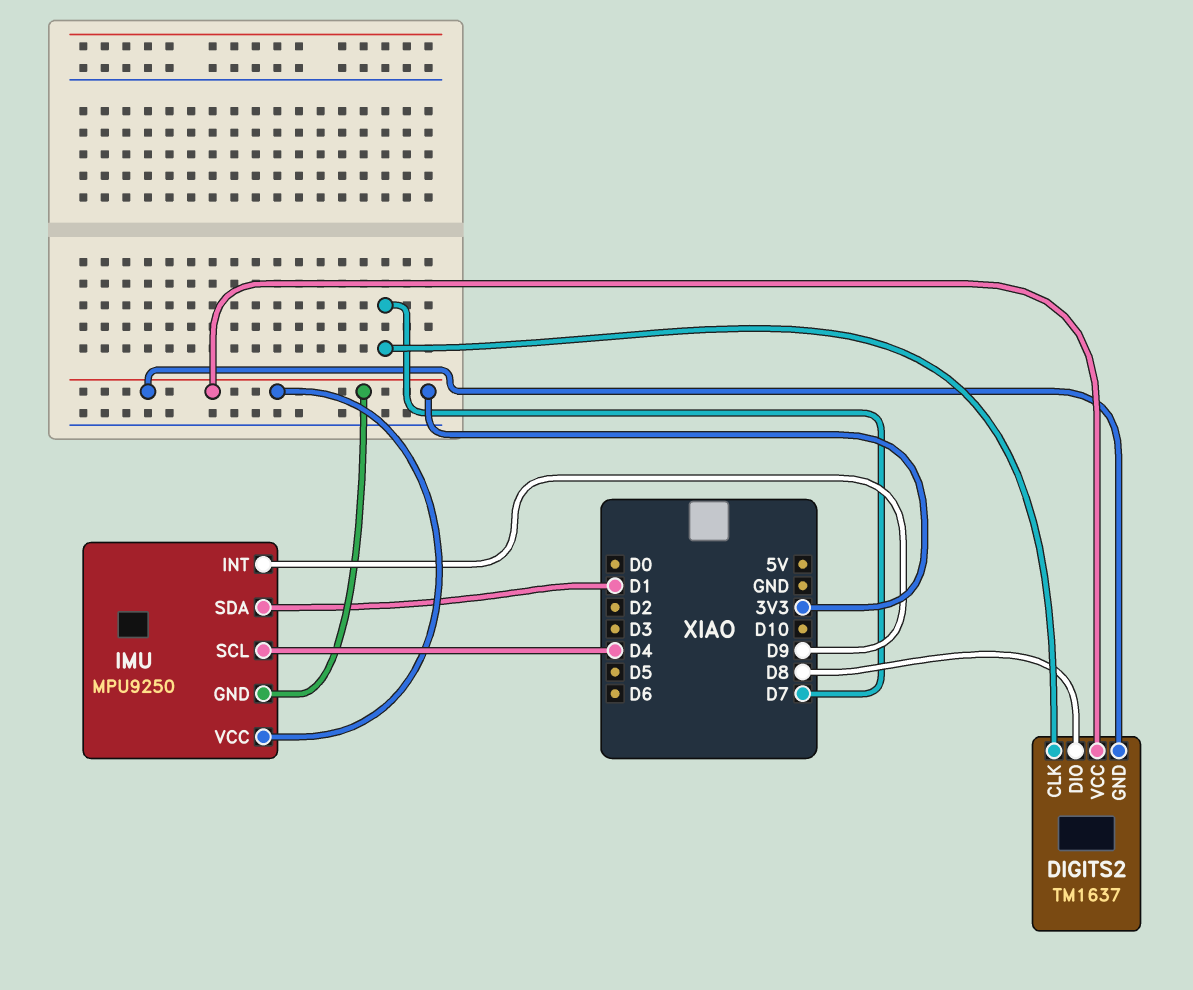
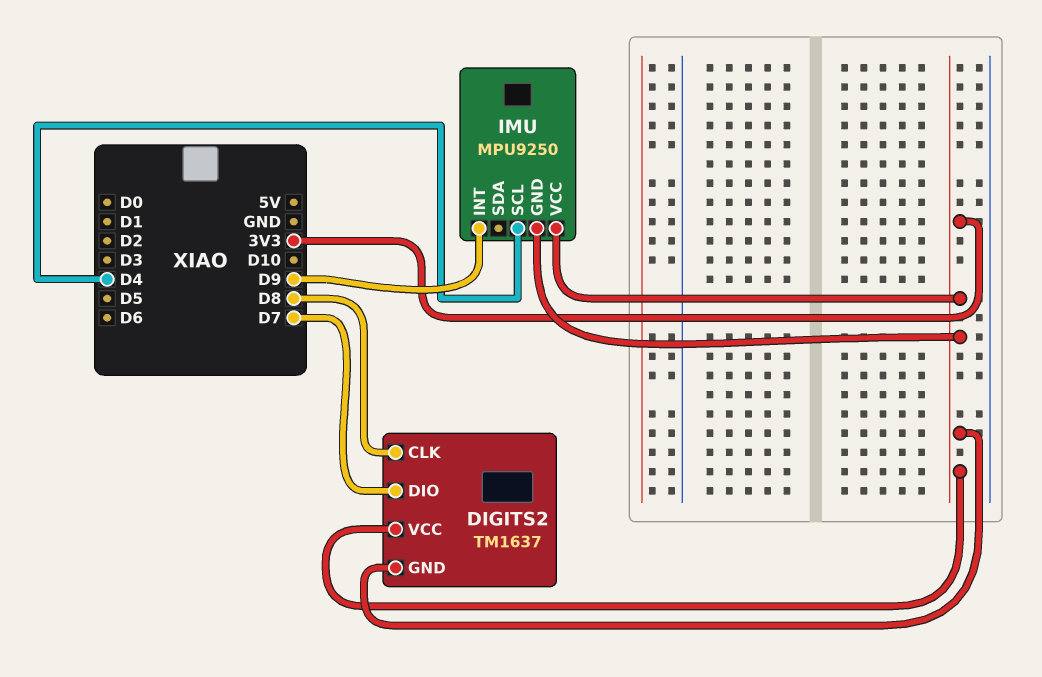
DIGITS2 pin CLK: D7 -> D8
DIGITS2 pin DIO: D8 -> D7
IMU pin SDA: D1 -> none

